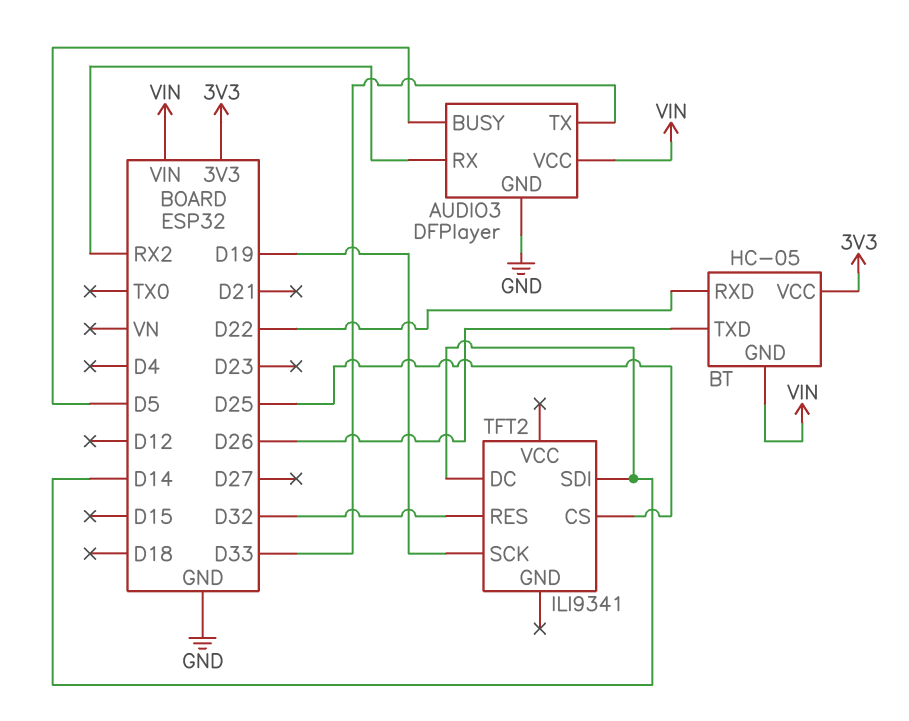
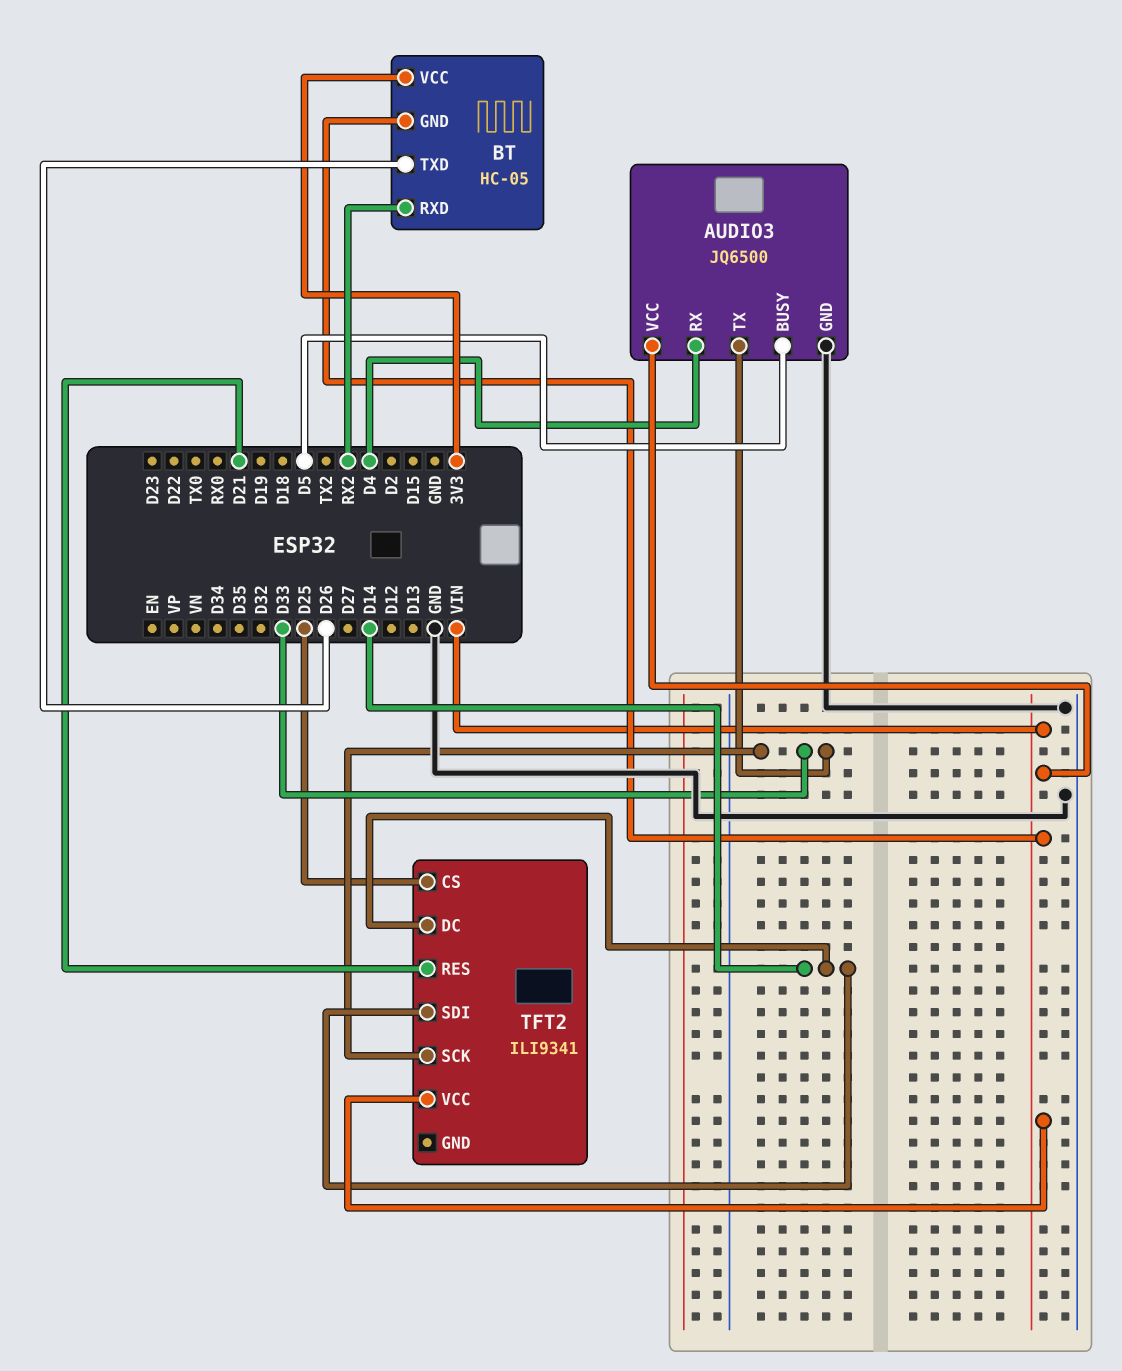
AUDIO3: DFPlayer -> JQ6500
AUDIO3 pin RX: RX2 -> D4
BT pin RXD: D22 -> RX2
TFT2 pin RES: D32 -> D21
TFT2 pin SCK: D19 -> D33
TFT2 pin VCC: none -> VIN

